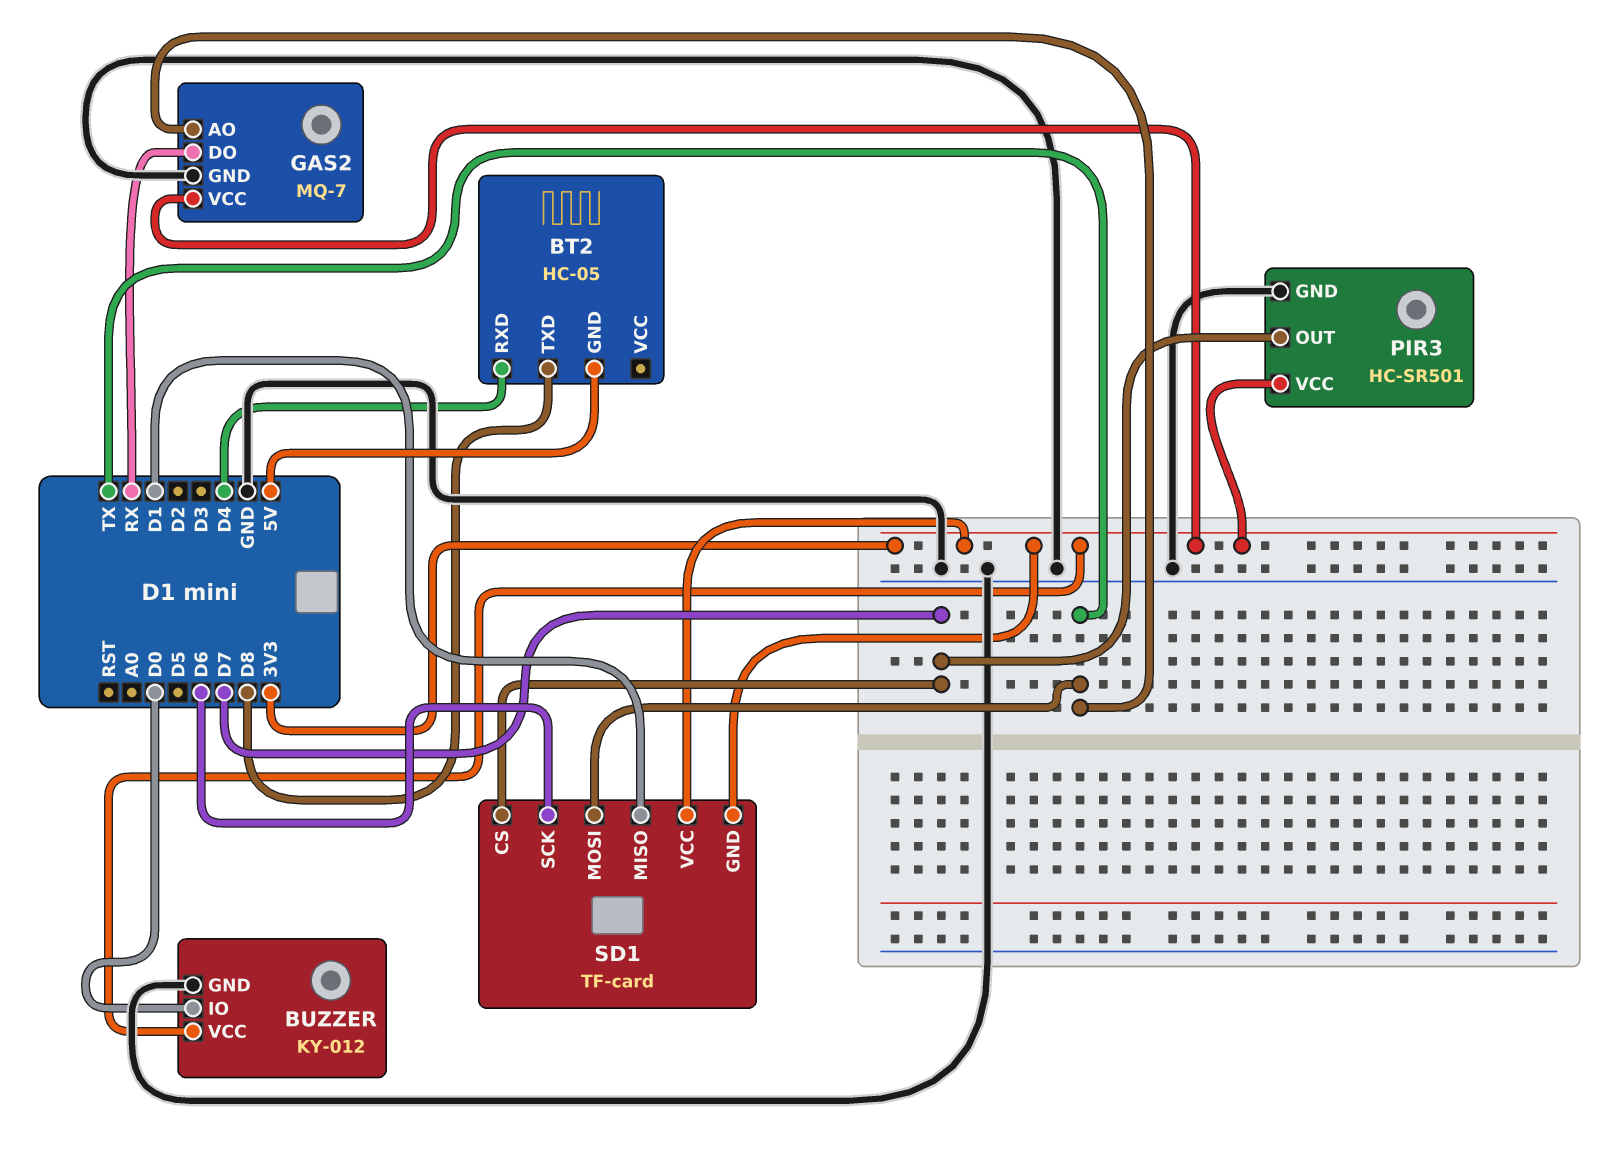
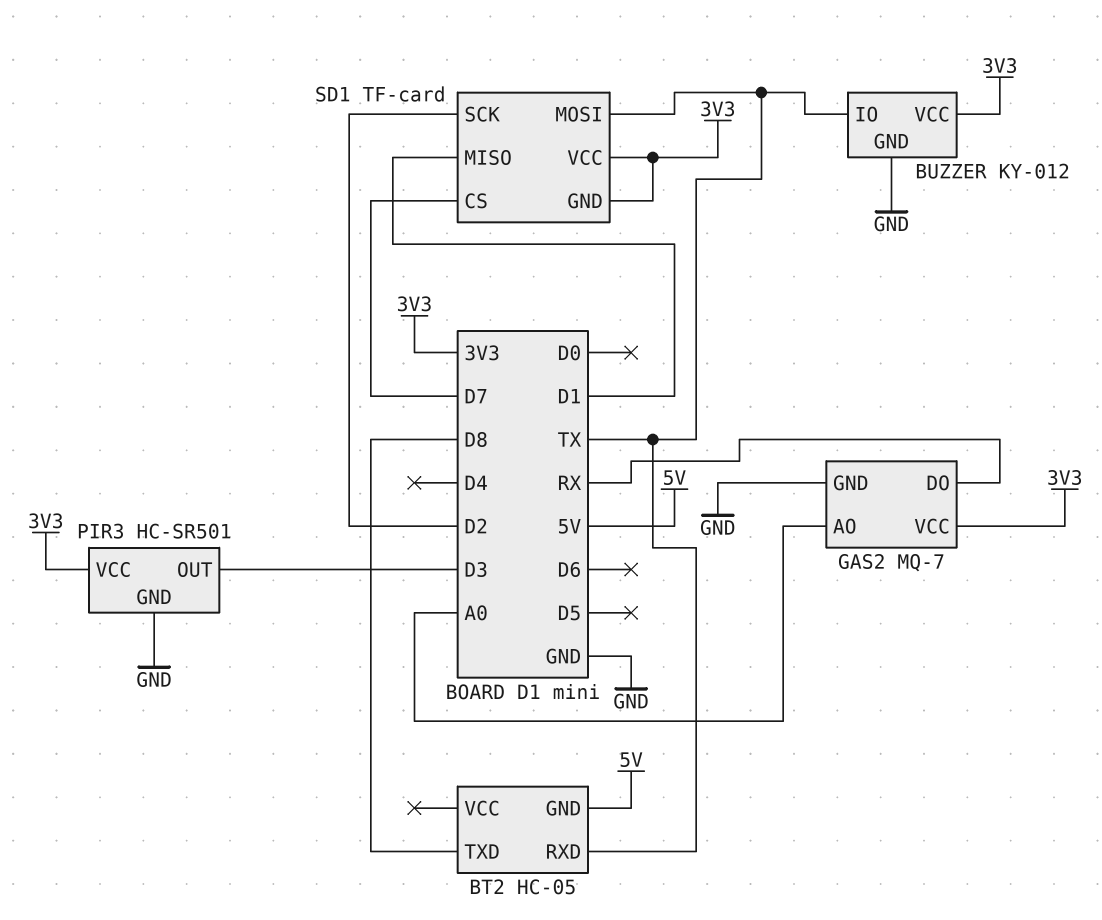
BT2 pin RXD: D4 -> TX
BUZZER pin IO: D0 -> TX
GAS2 pin AO: TX -> A0
PIR3 pin OUT: D7 -> D3
SD1 pin SCK: D6 -> D2

